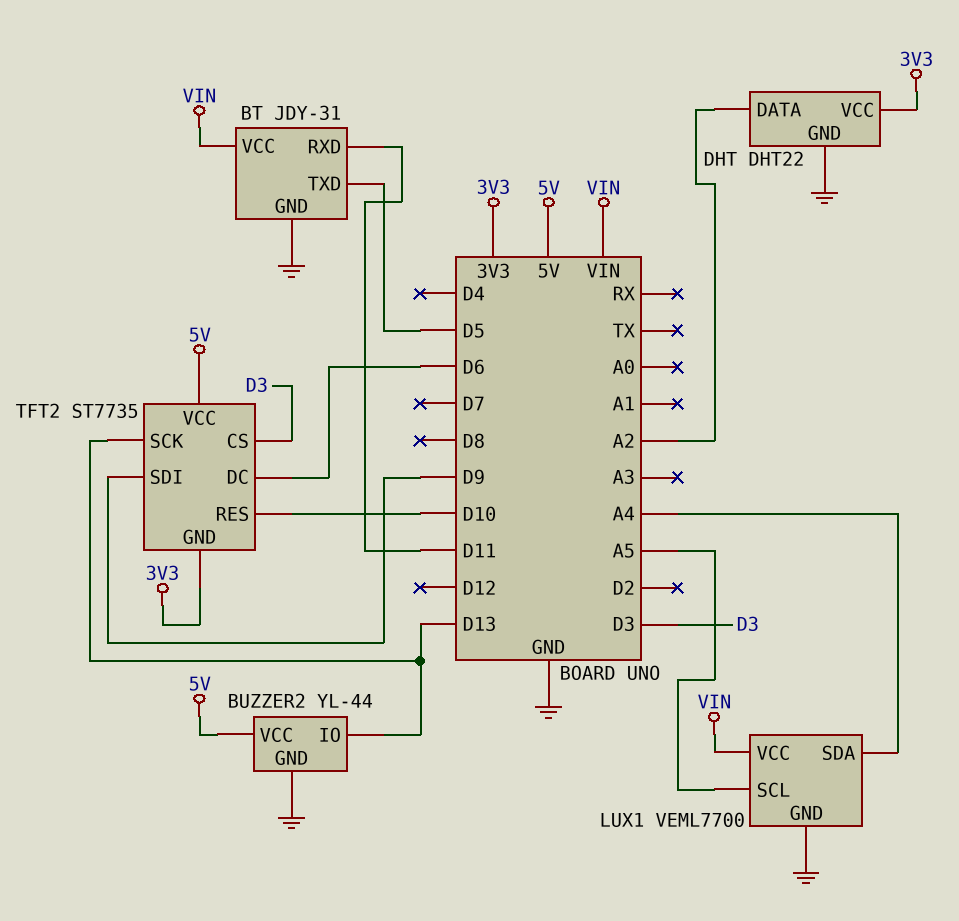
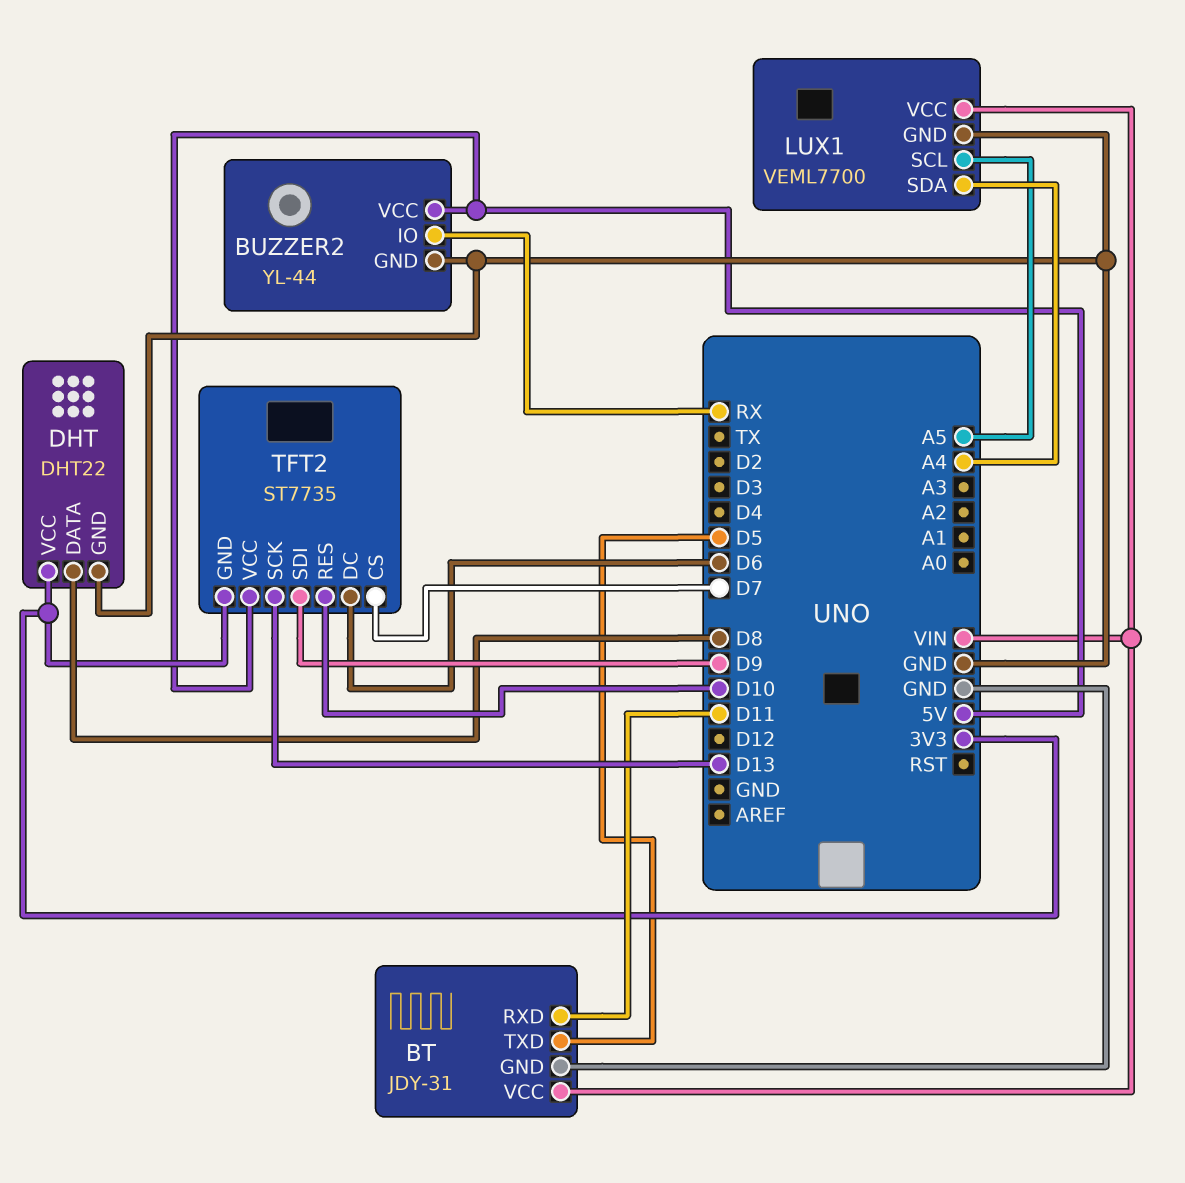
BUZZER2 pin IO: D13 -> RX
DHT pin DATA: A2 -> D8
TFT2 pin CS: D3 -> D7

